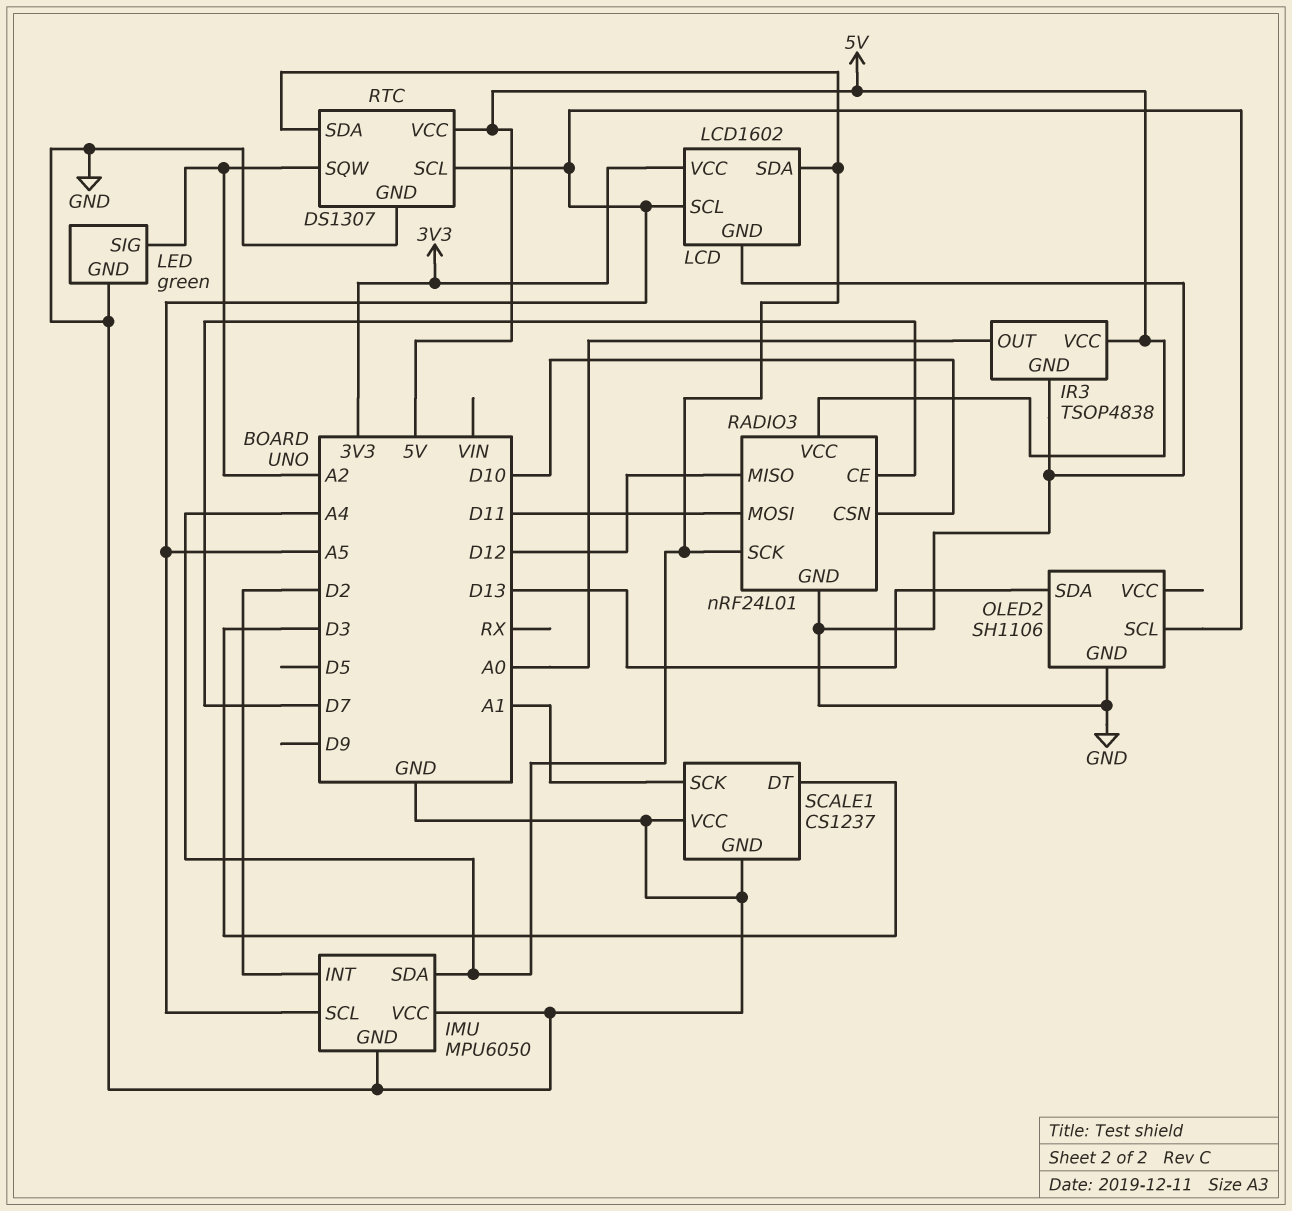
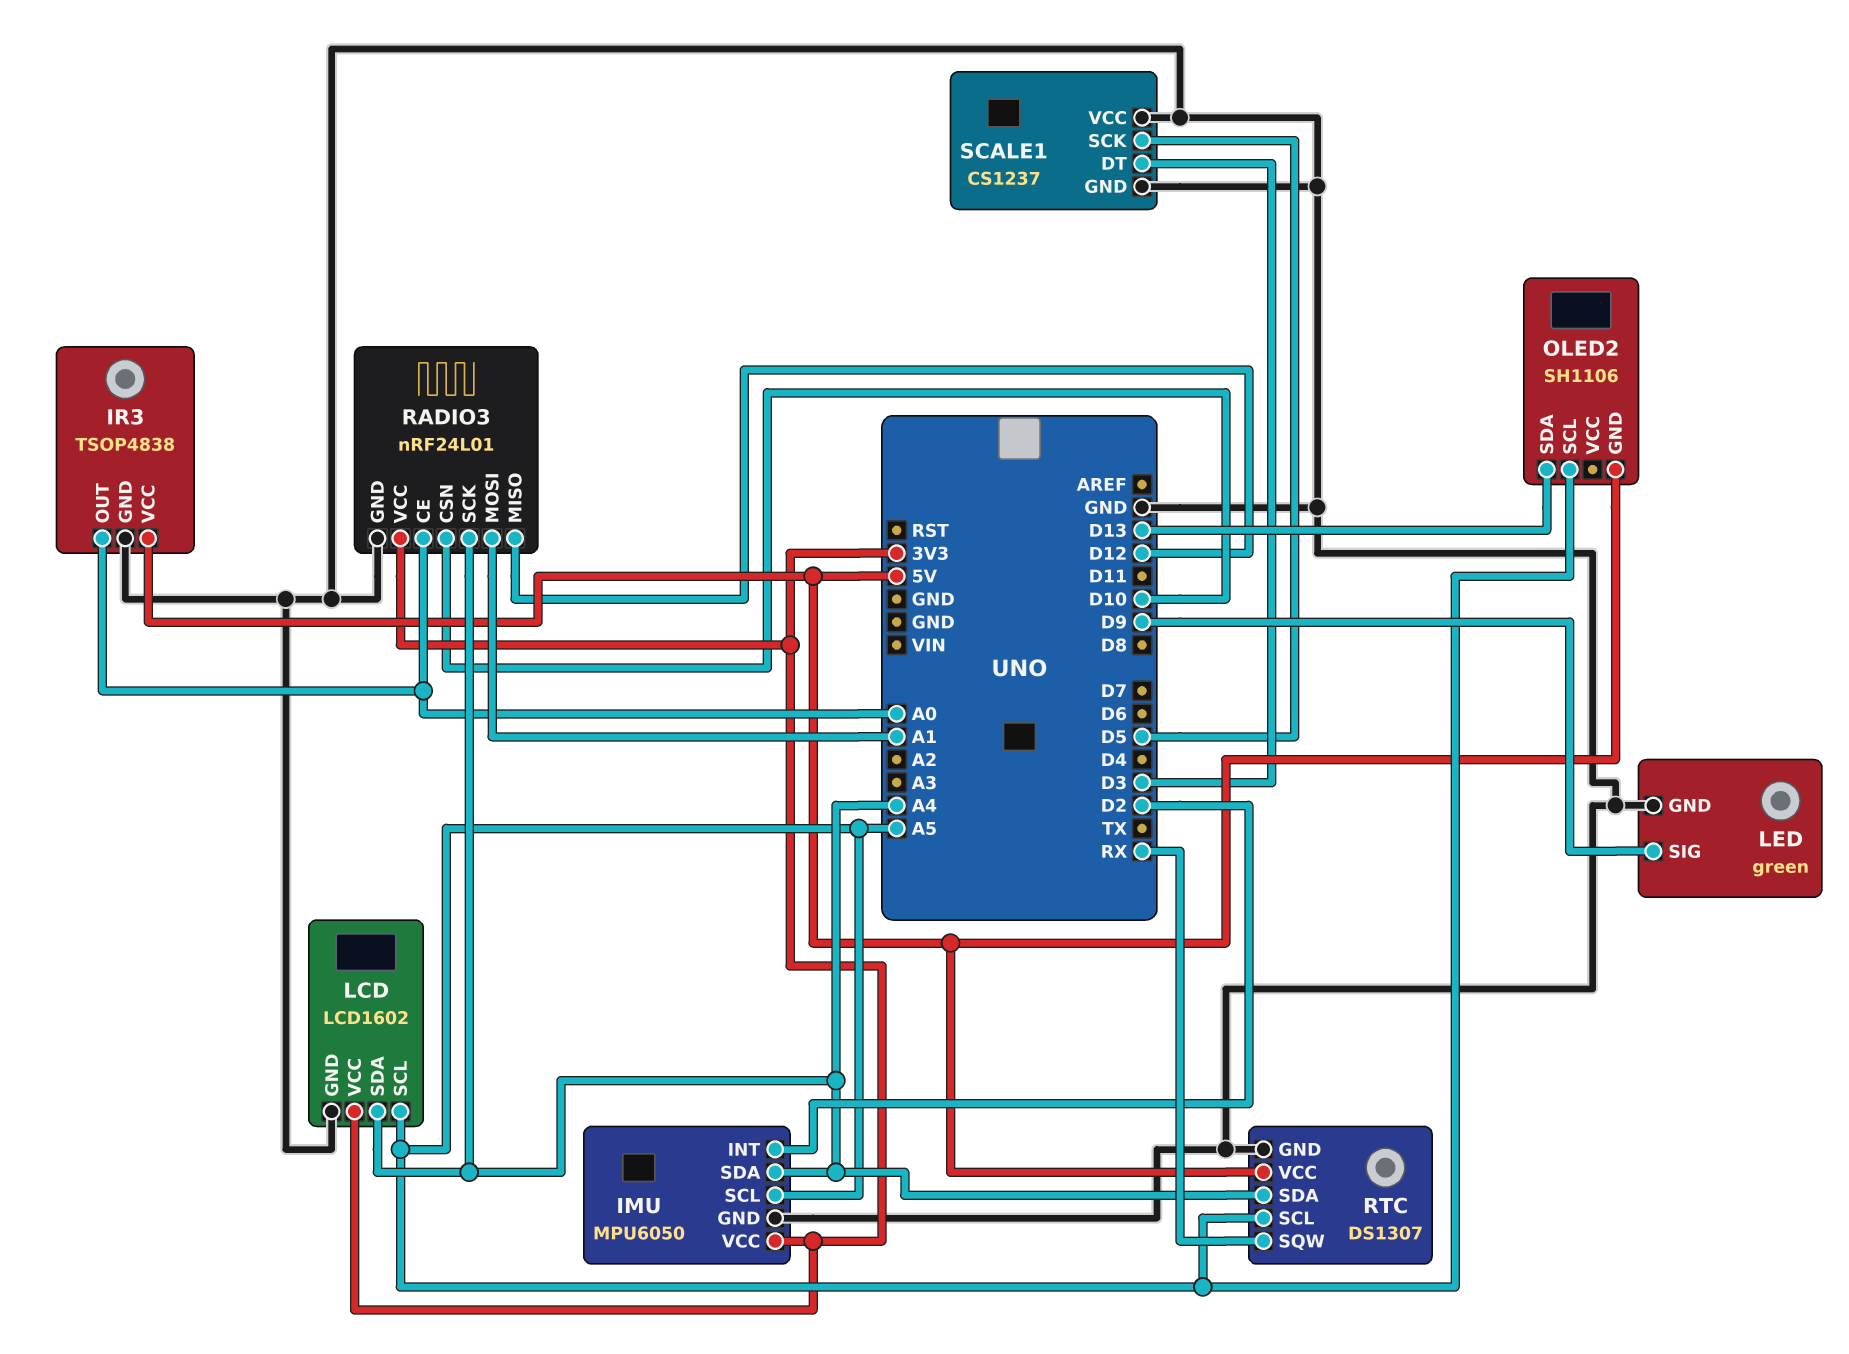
IMU pin VCC: GND -> 3V3
LED pin SIG: A2 -> D9
OLED2 pin GND: GND -> 5V
RADIO3 pin CE: D7 -> A0
RADIO3 pin MOSI: D11 -> A1
RADIO3 pin VCC: 5V -> 3V3
RTC pin SQW: A2 -> RX
SCALE1 pin SCK: A1 -> D5

